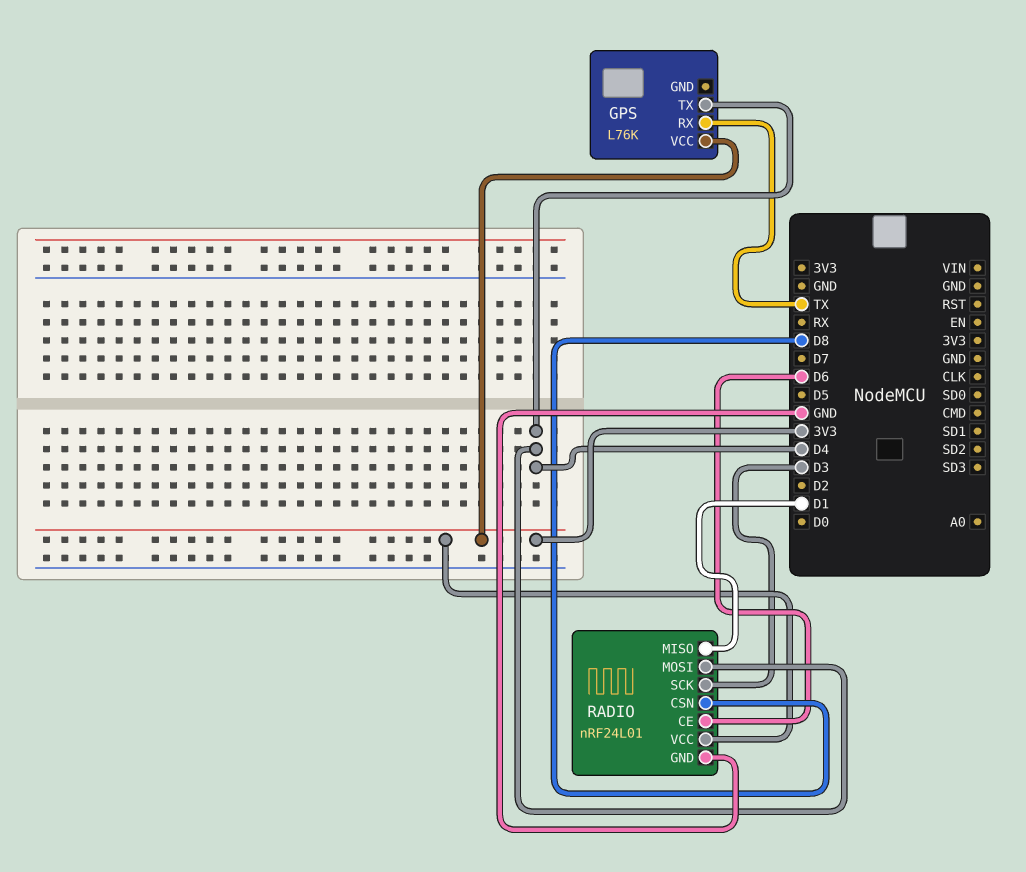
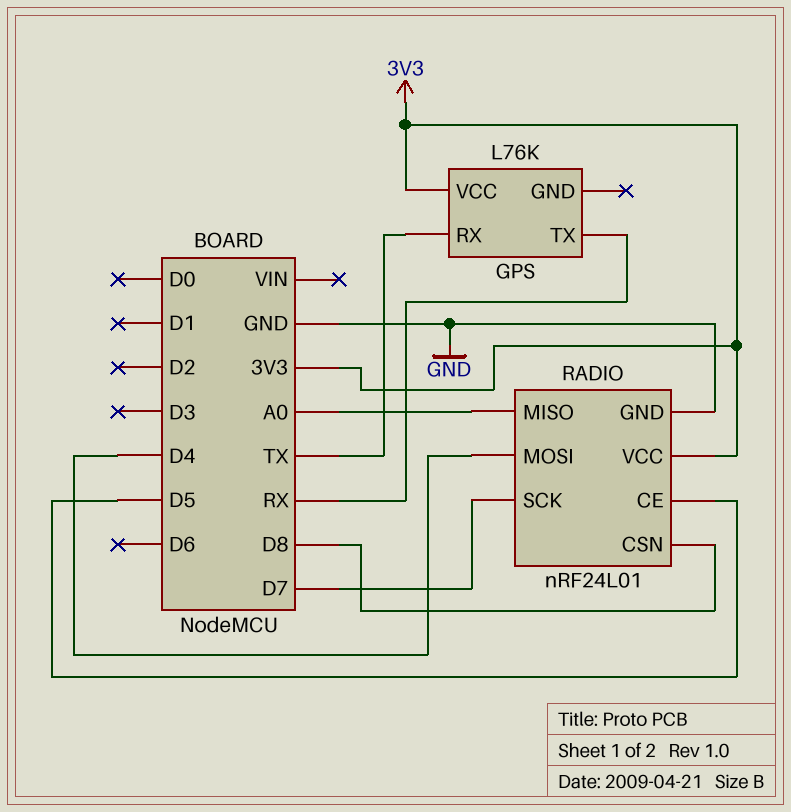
GPS pin TX: D4 -> RX
RADIO pin CE: D6 -> D5
RADIO pin MISO: D1 -> A0
RADIO pin SCK: D3 -> D7

